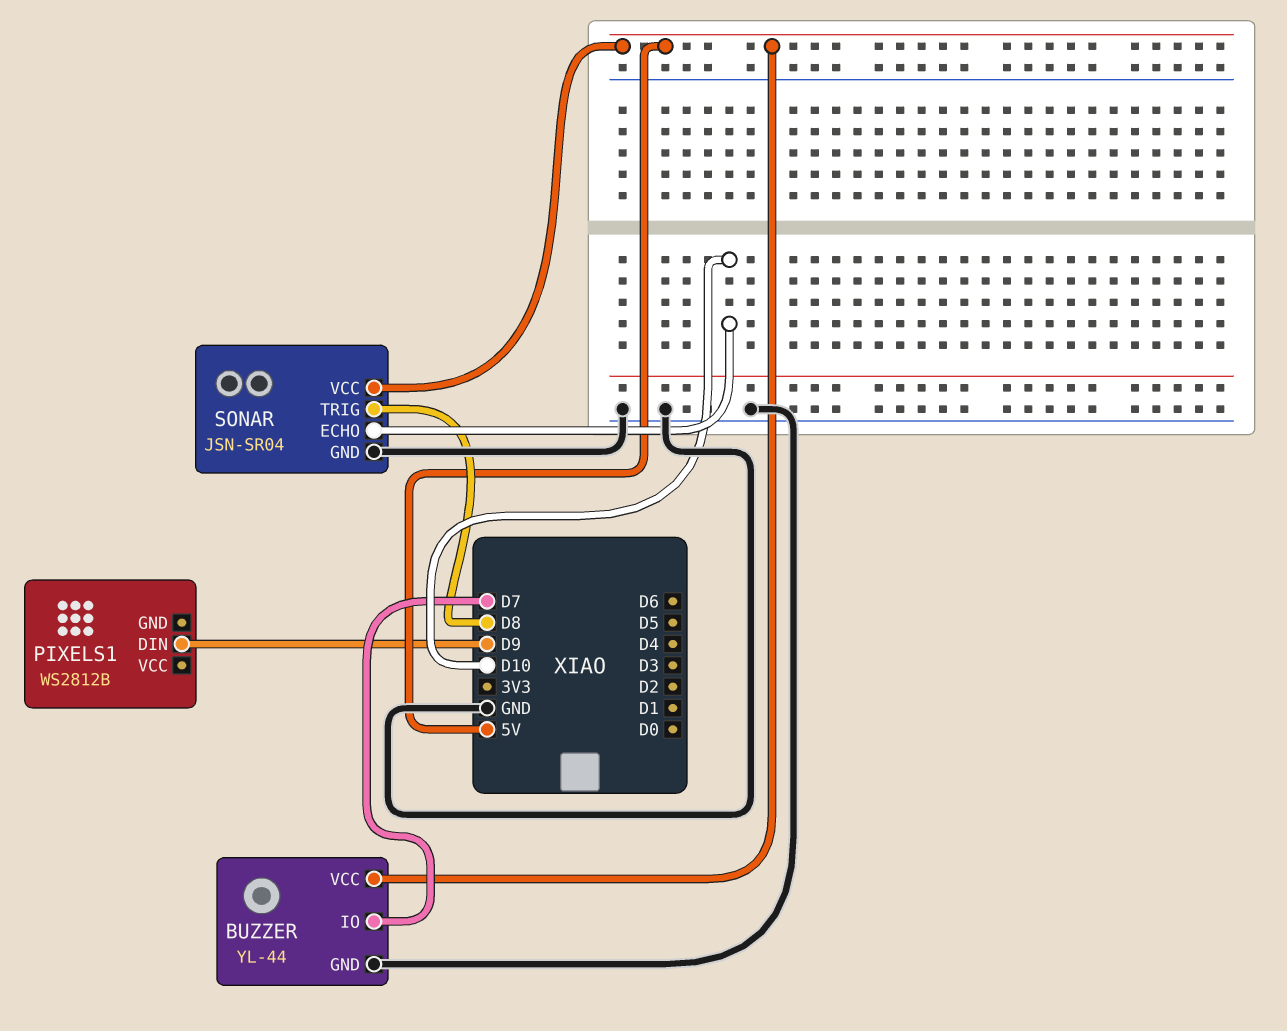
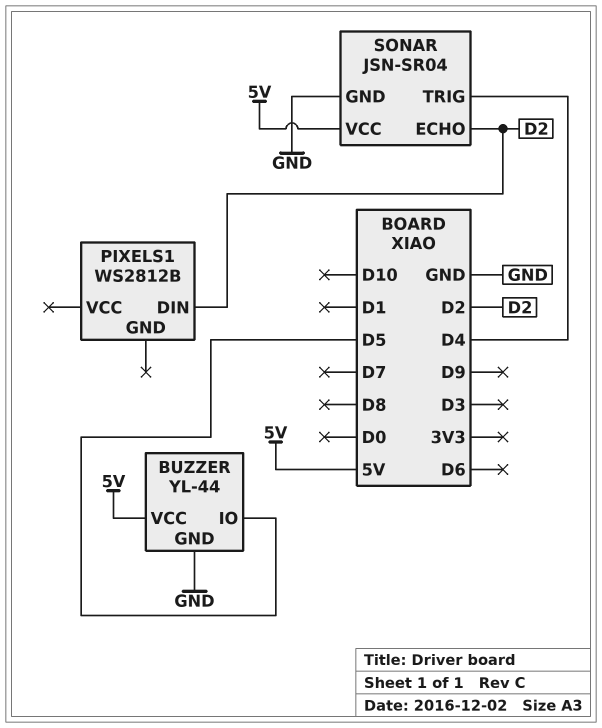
BUZZER pin IO: D7 -> D5
PIXELS1 pin DIN: D9 -> D2
SONAR pin ECHO: D10 -> D2
SONAR pin TRIG: D8 -> D4

